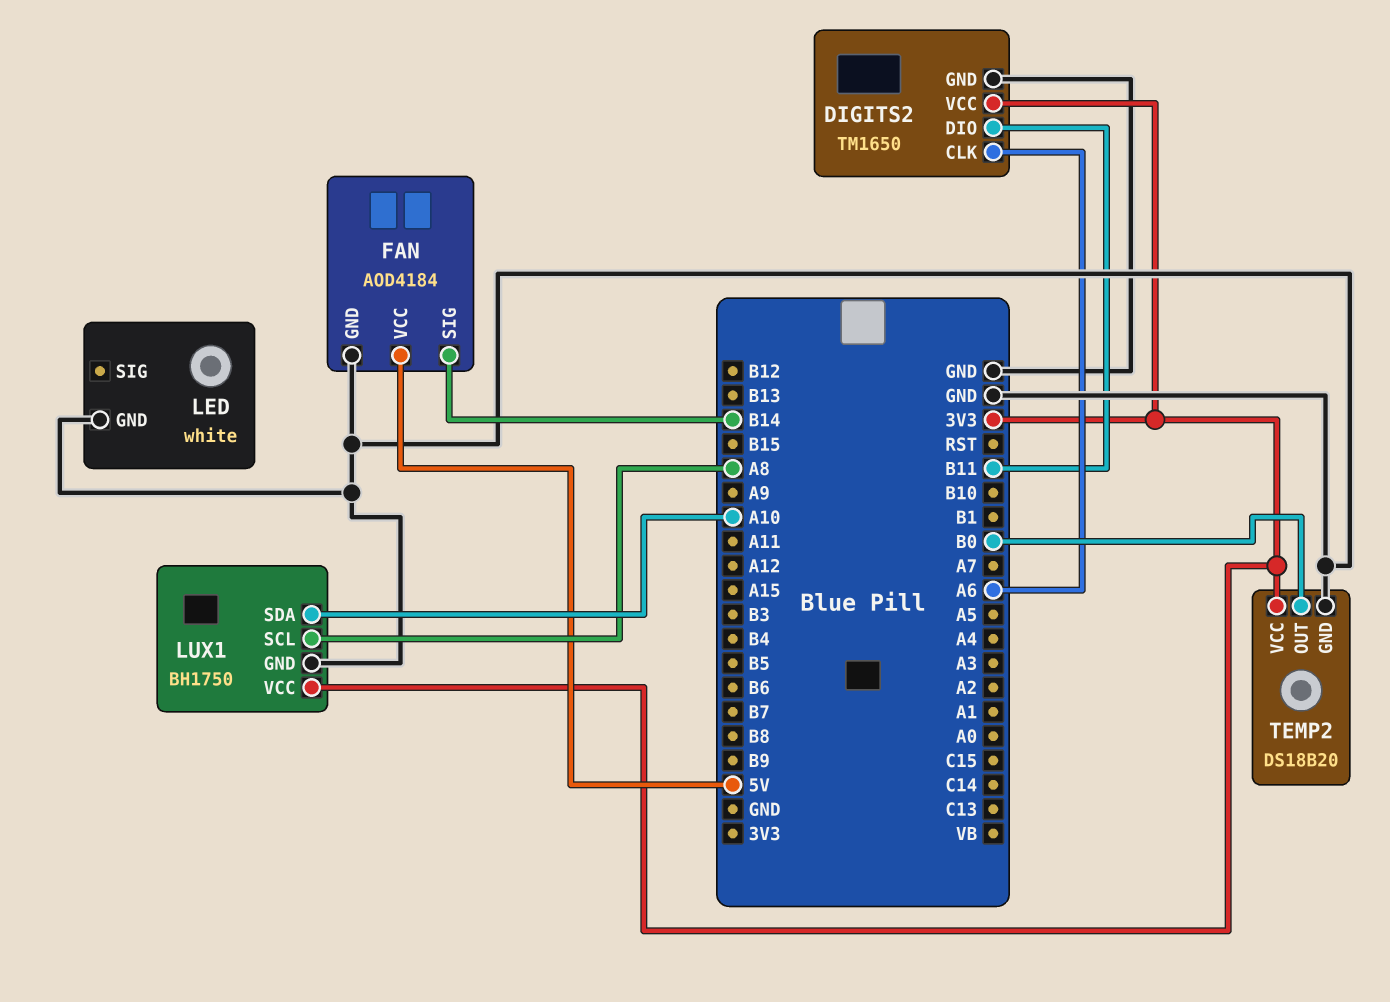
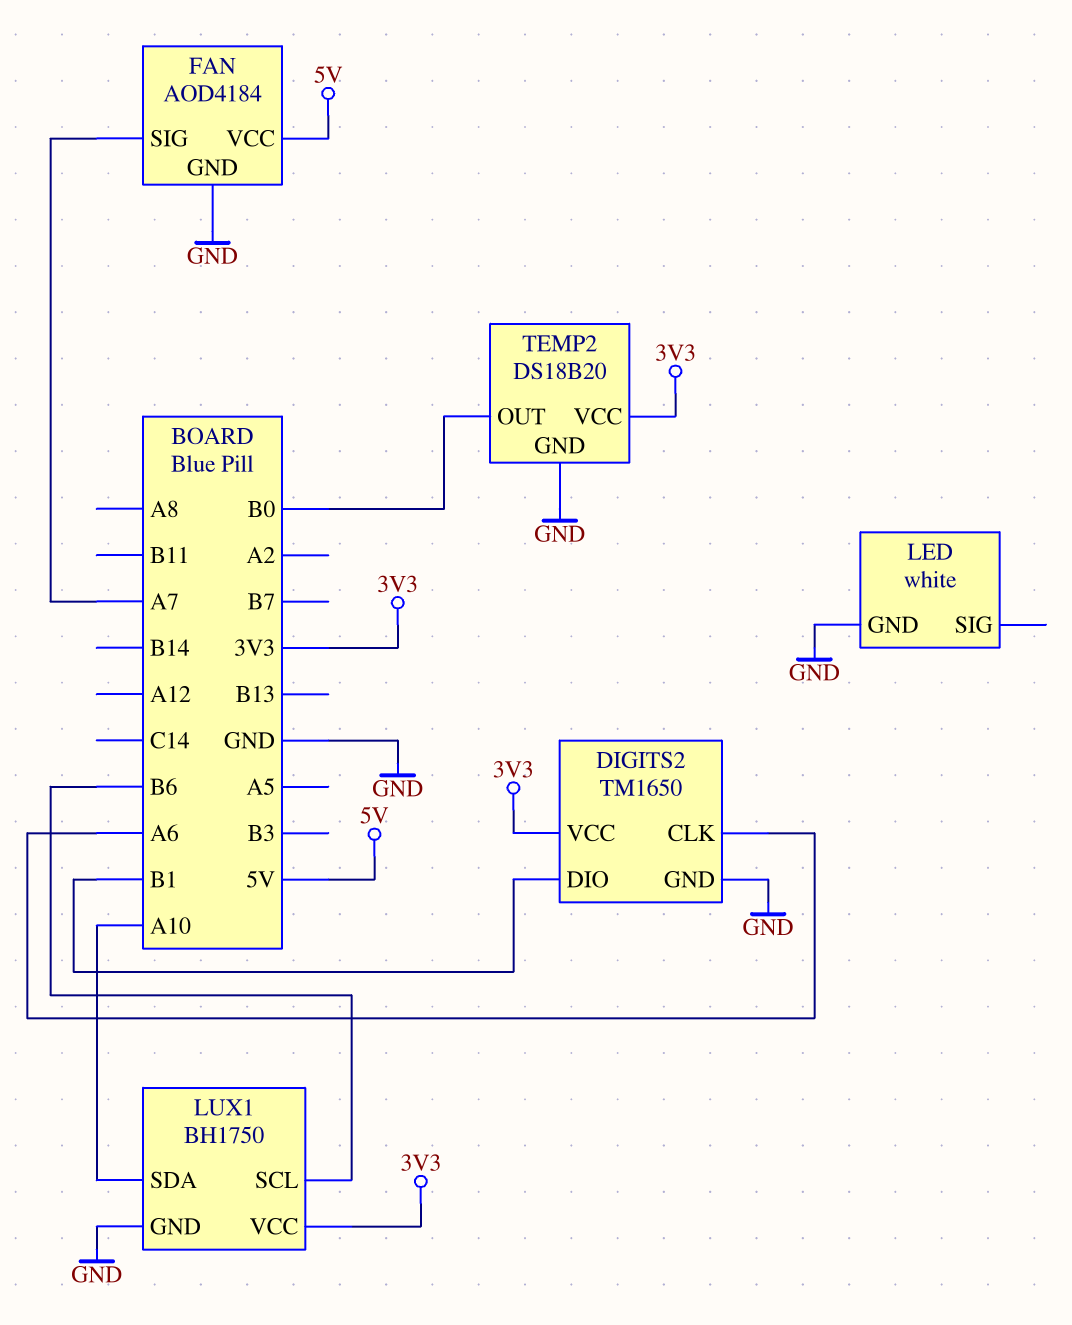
DIGITS2 pin DIO: B11 -> B1
FAN pin SIG: B14 -> A7
LUX1 pin SCL: A8 -> B6

